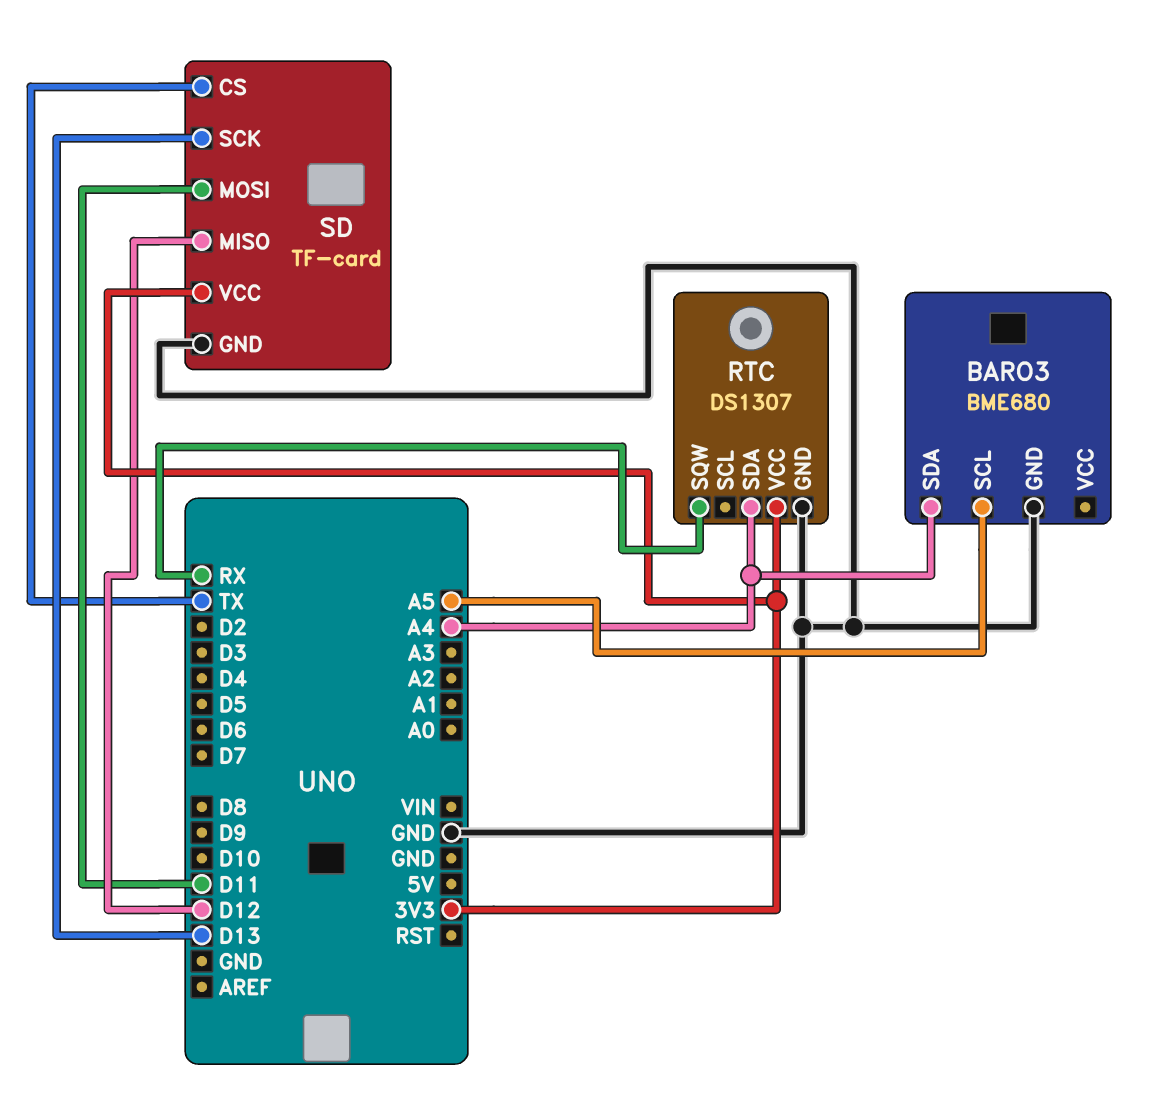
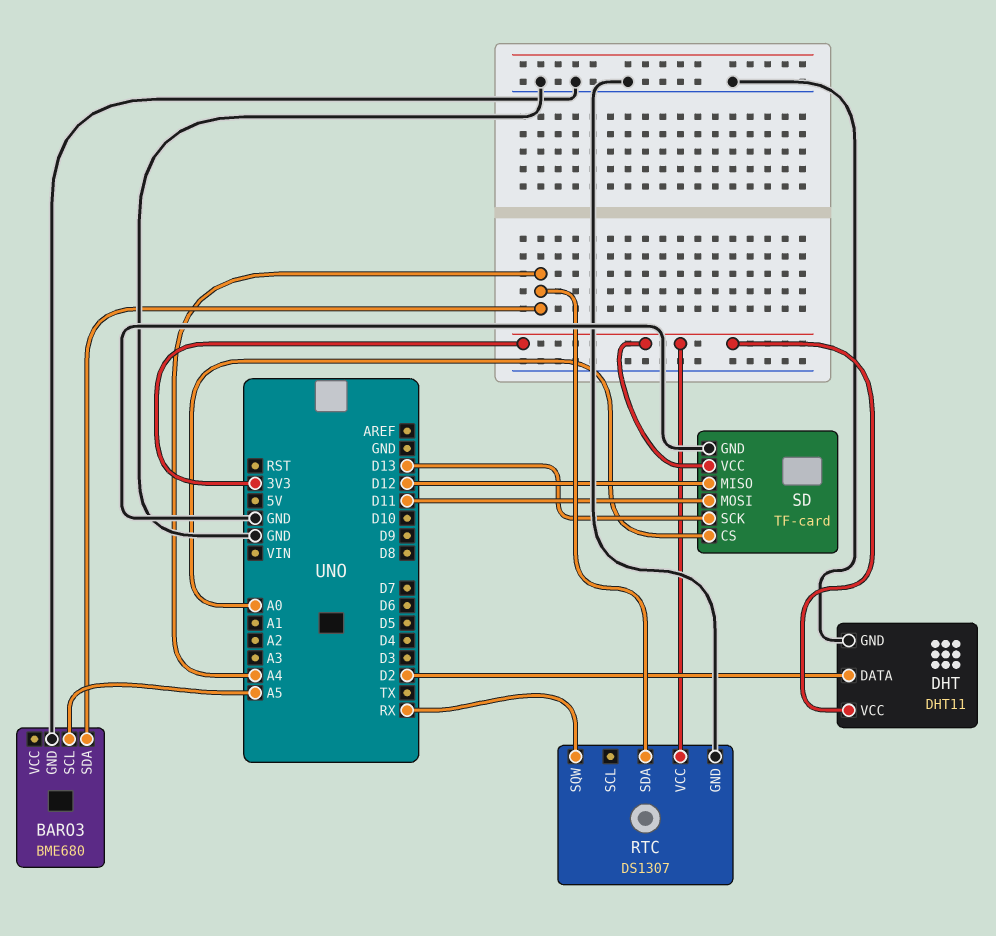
DHT: none -> DHT11
DHT pin DATA: none -> D2
DHT pin GND: none -> GND
DHT pin VCC: none -> 3V3
SD pin CS: TX -> A0

